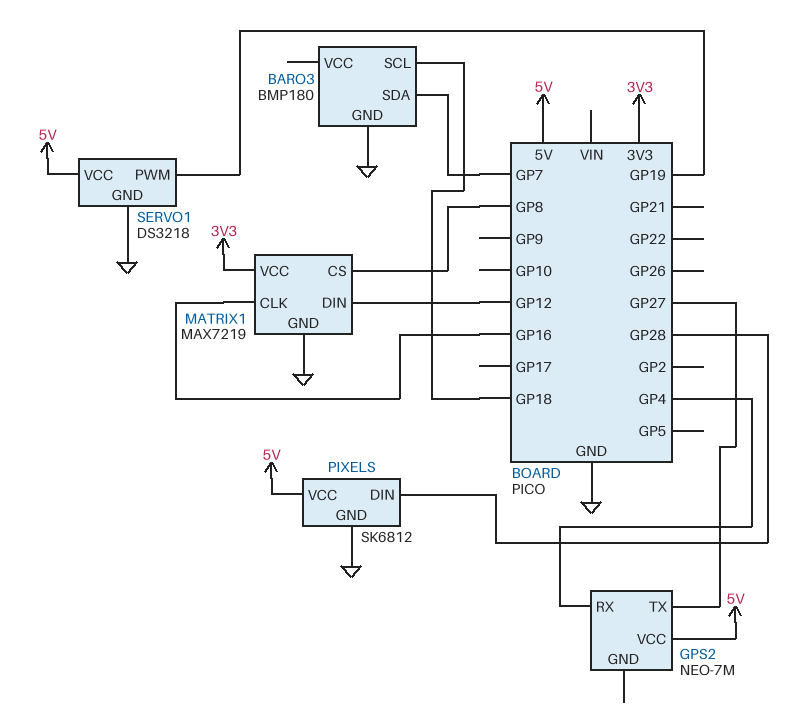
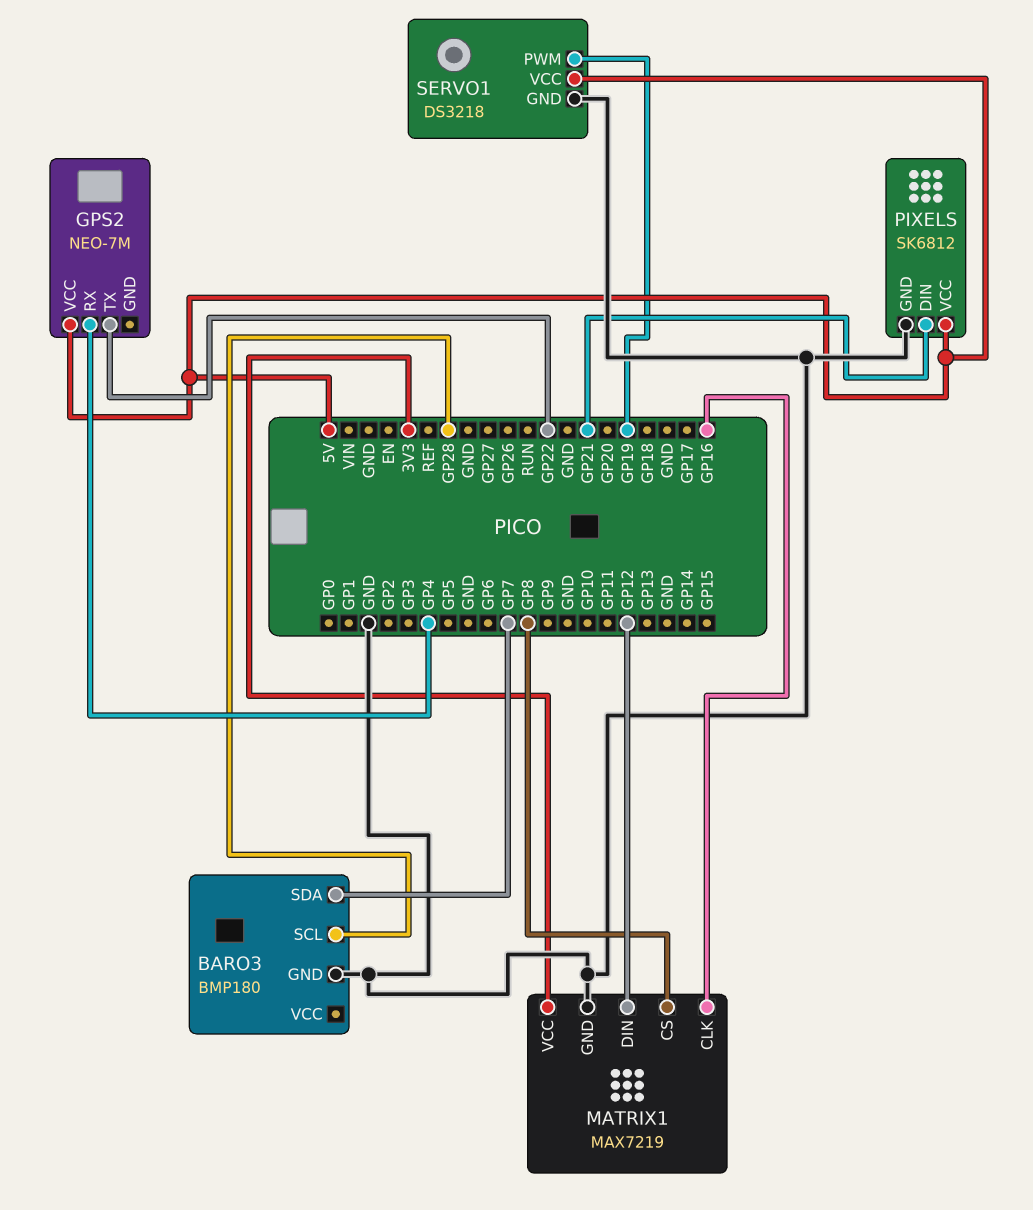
BARO3 pin SCL: GP18 -> GP28
GPS2 pin TX: GP27 -> GP22
PIXELS pin DIN: GP28 -> GP21

